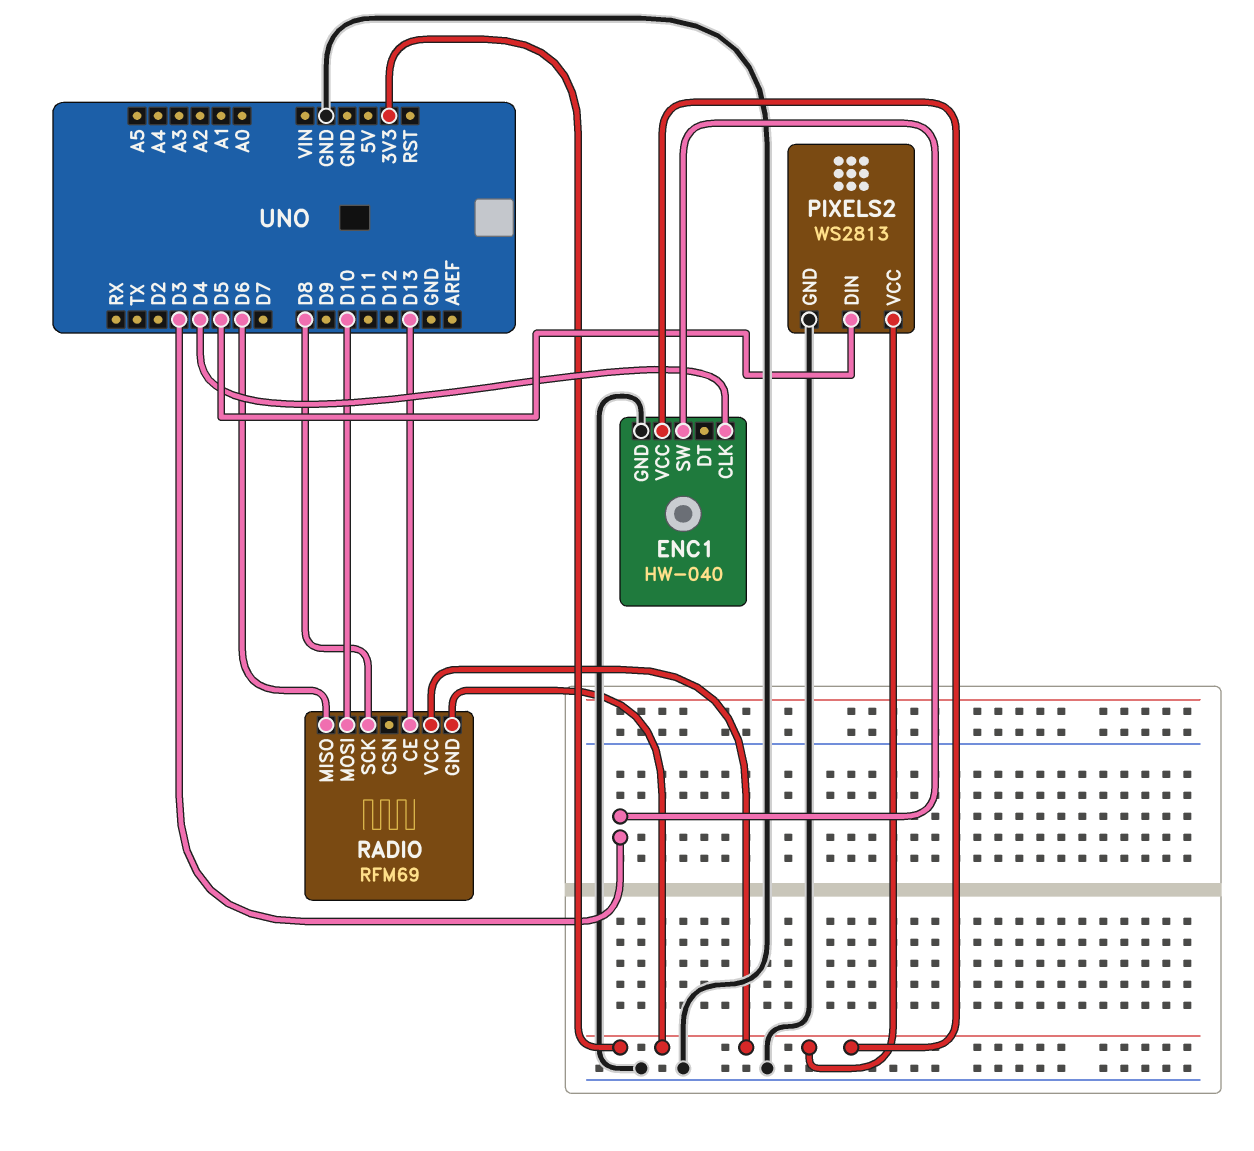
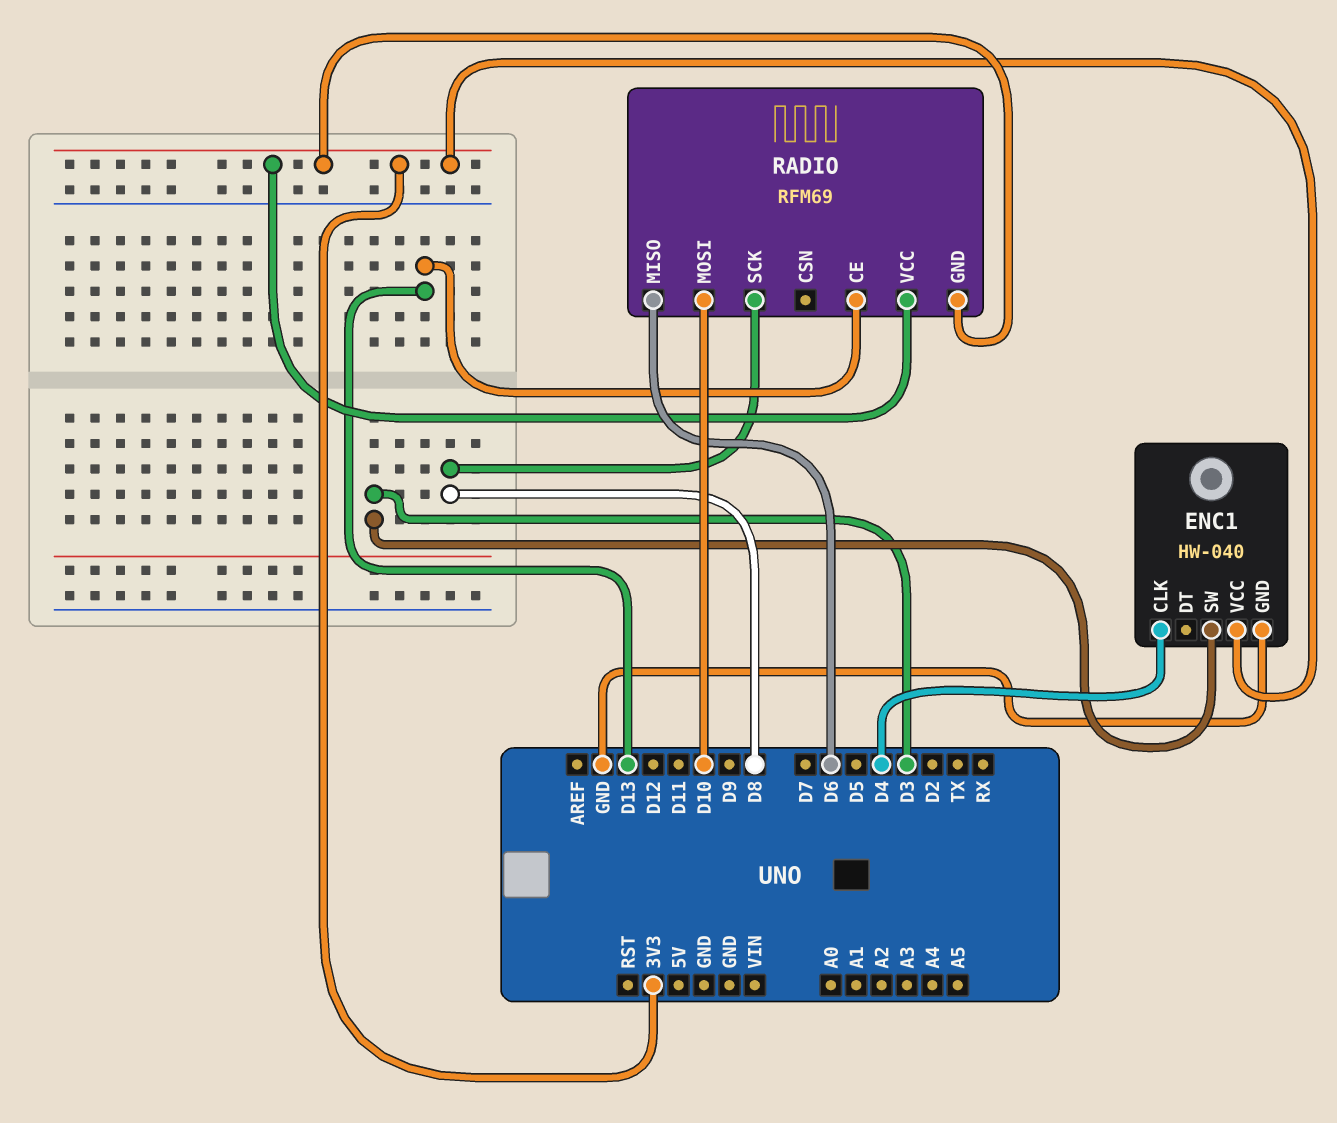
PIXELS2: WS2813 -> none
PIXELS2 pin DIN: D5 -> none
PIXELS2 pin GND: GND -> none
PIXELS2 pin VCC: 3V3 -> none

